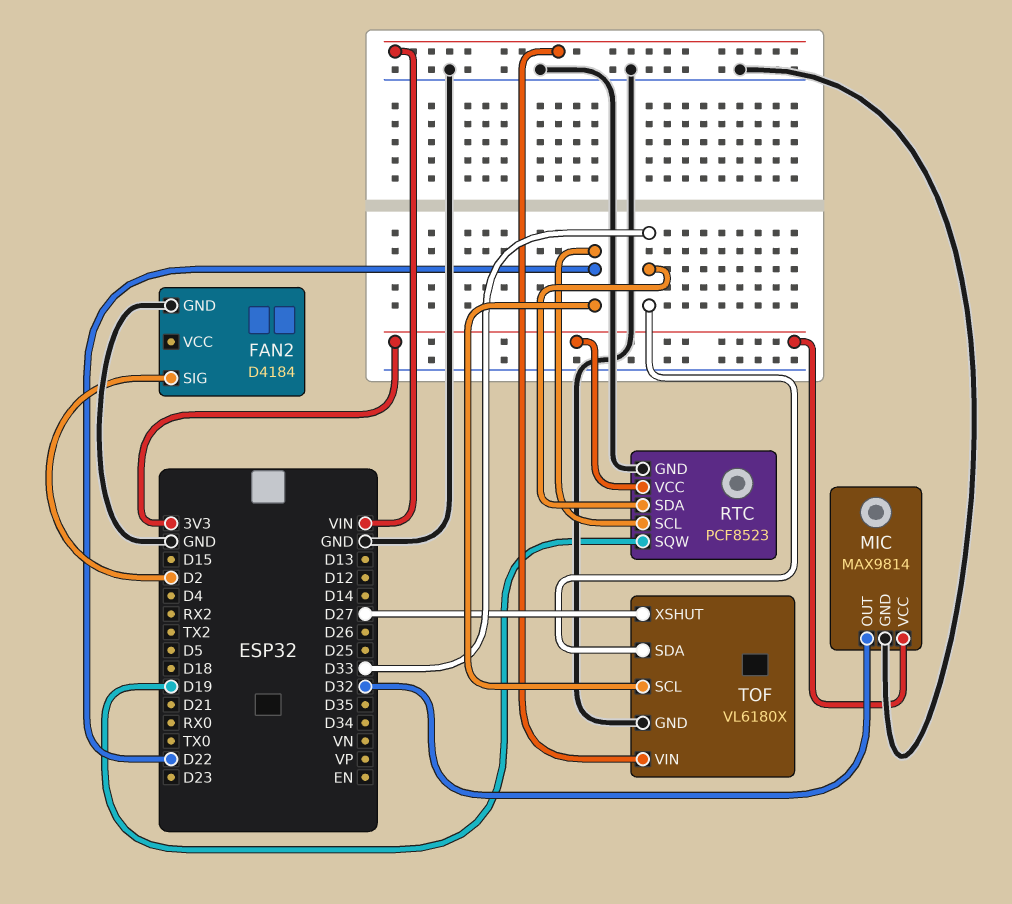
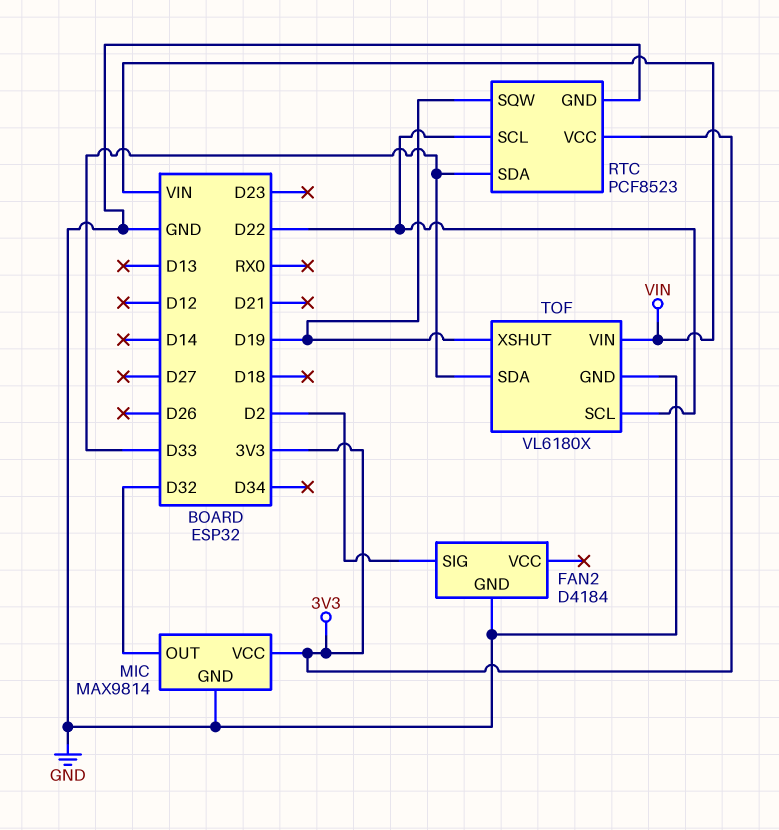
TOF pin XSHUT: D27 -> D19

